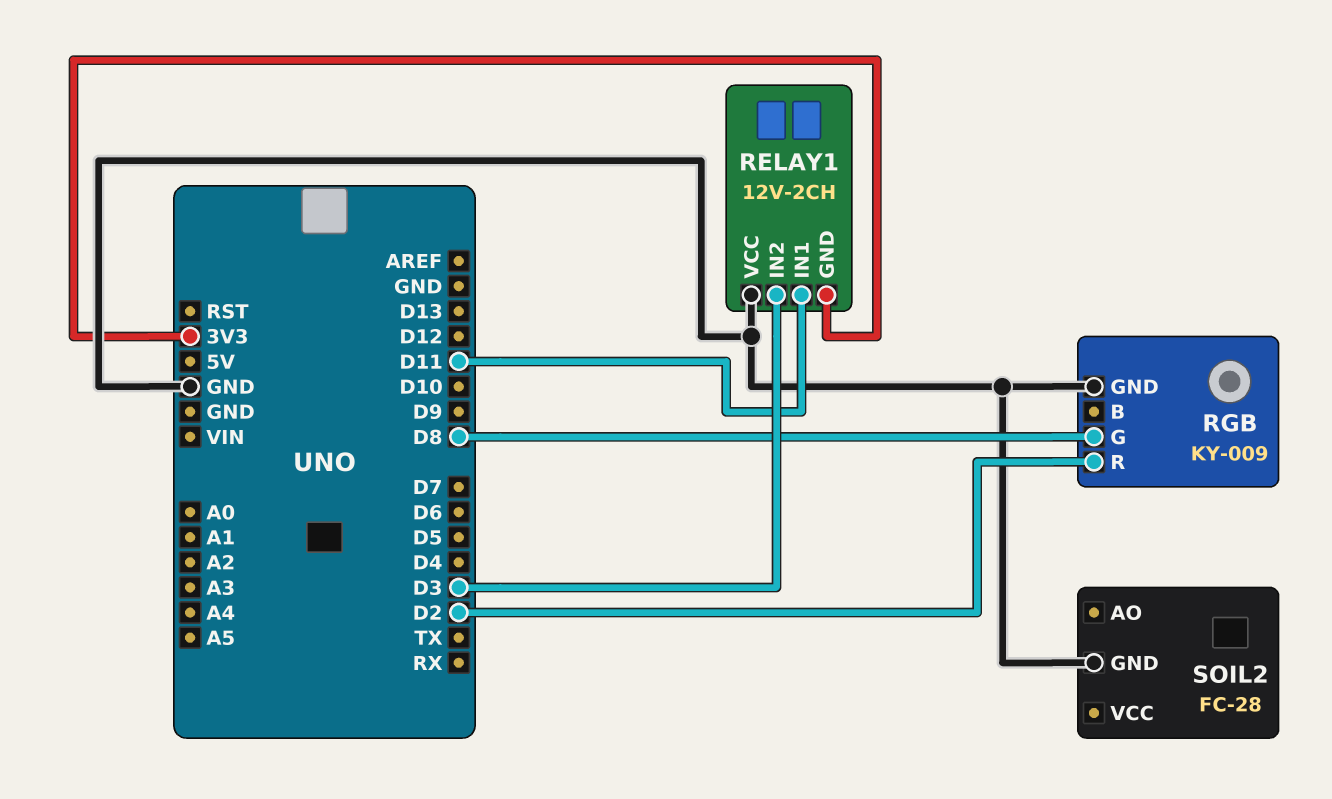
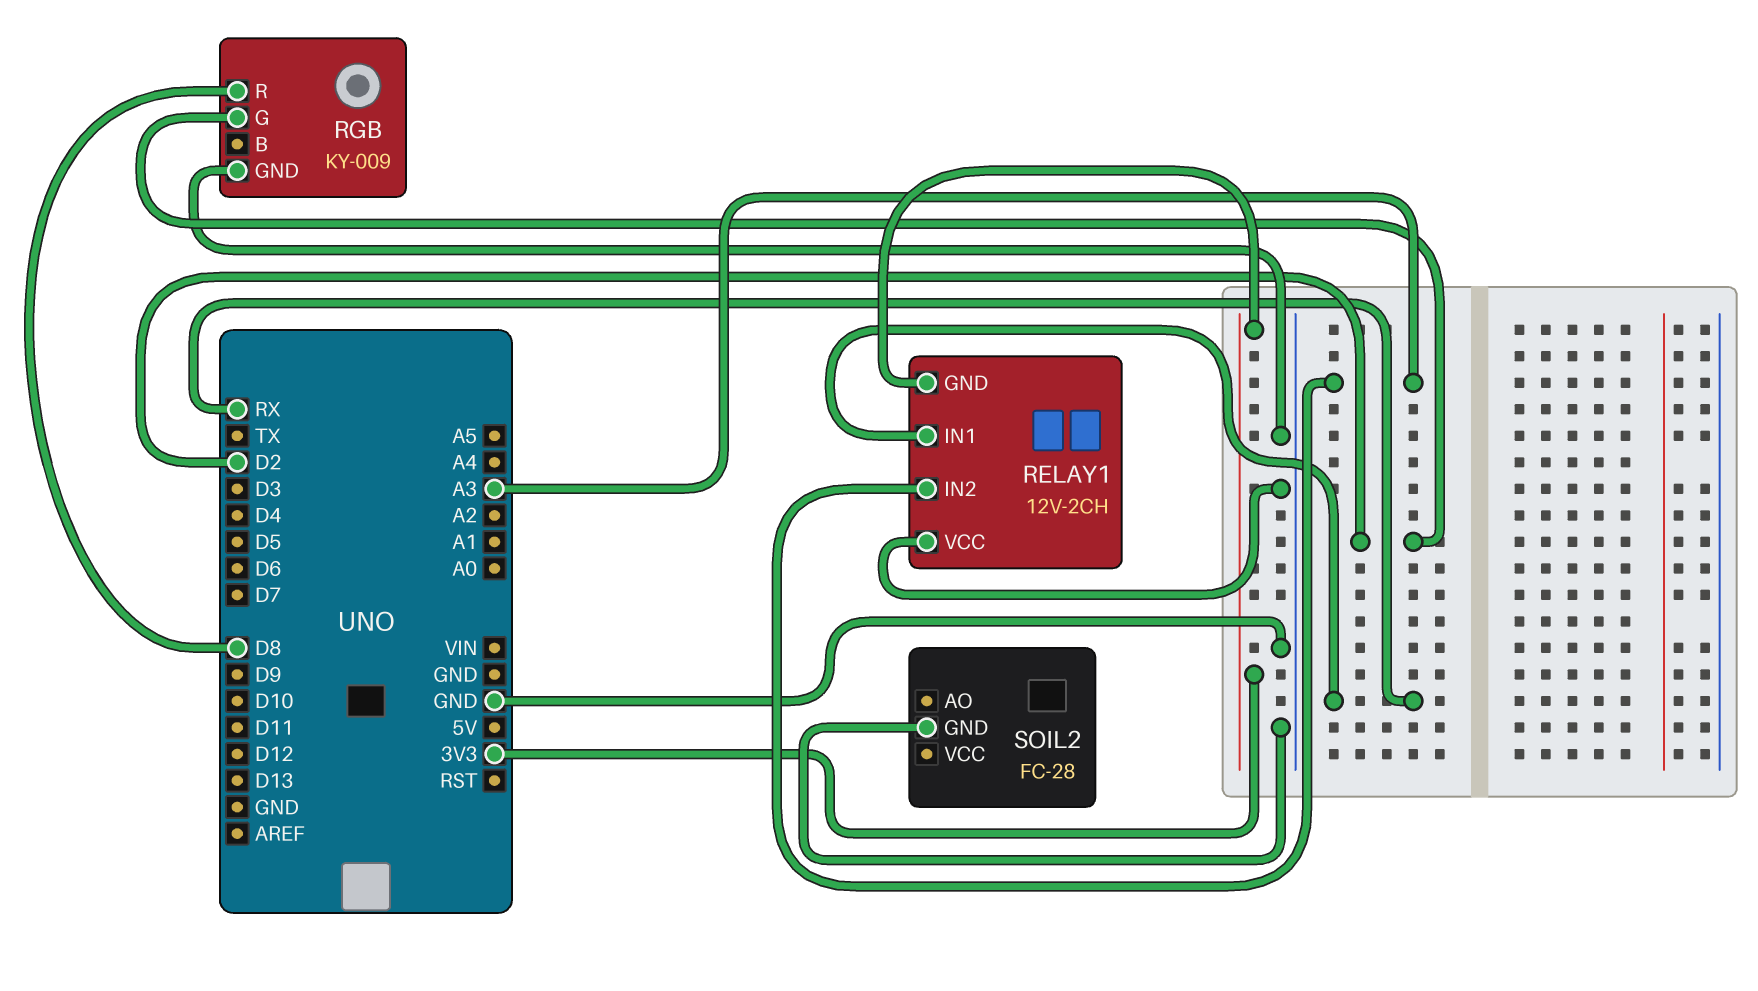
RELAY1 pin IN1: D11 -> RX
RELAY1 pin IN2: D3 -> A3
RGB pin G: D8 -> D2
RGB pin R: D2 -> D8

